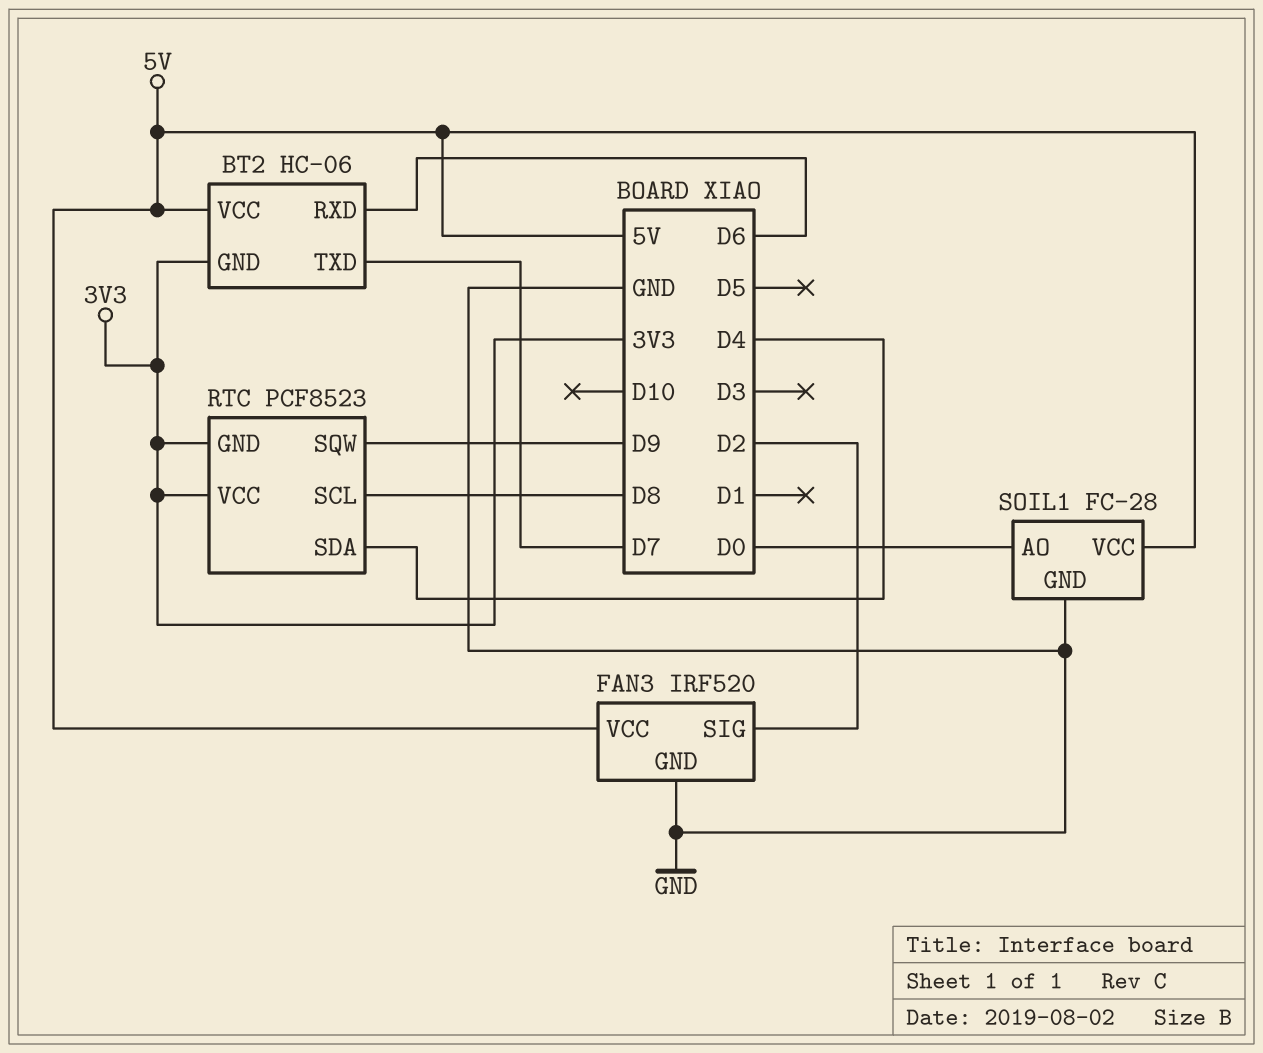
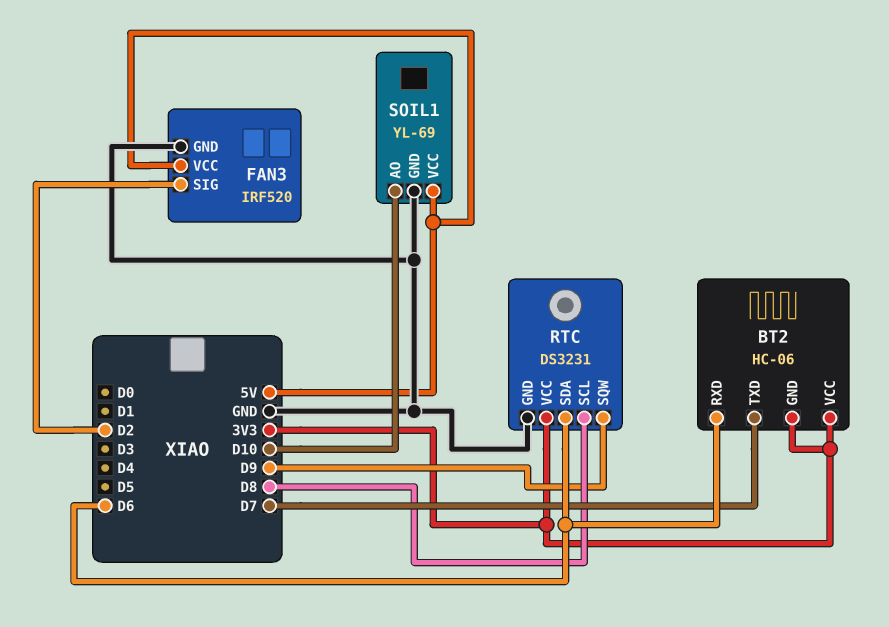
BT2 pin VCC: 5V -> 3V3
RTC: PCF8523 -> DS3231
RTC pin GND: 3V3 -> GND
RTC pin SDA: D4 -> D6
SOIL1: FC-28 -> YL-69
SOIL1 pin AO: D0 -> D10

